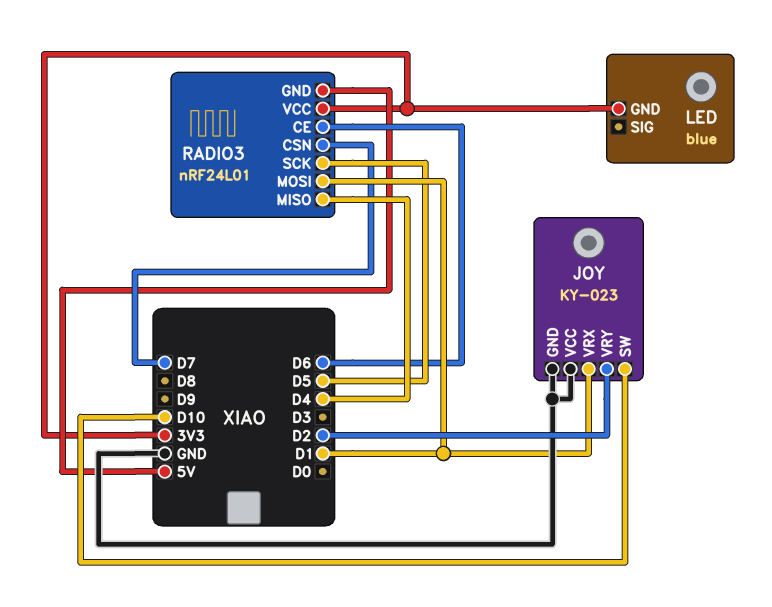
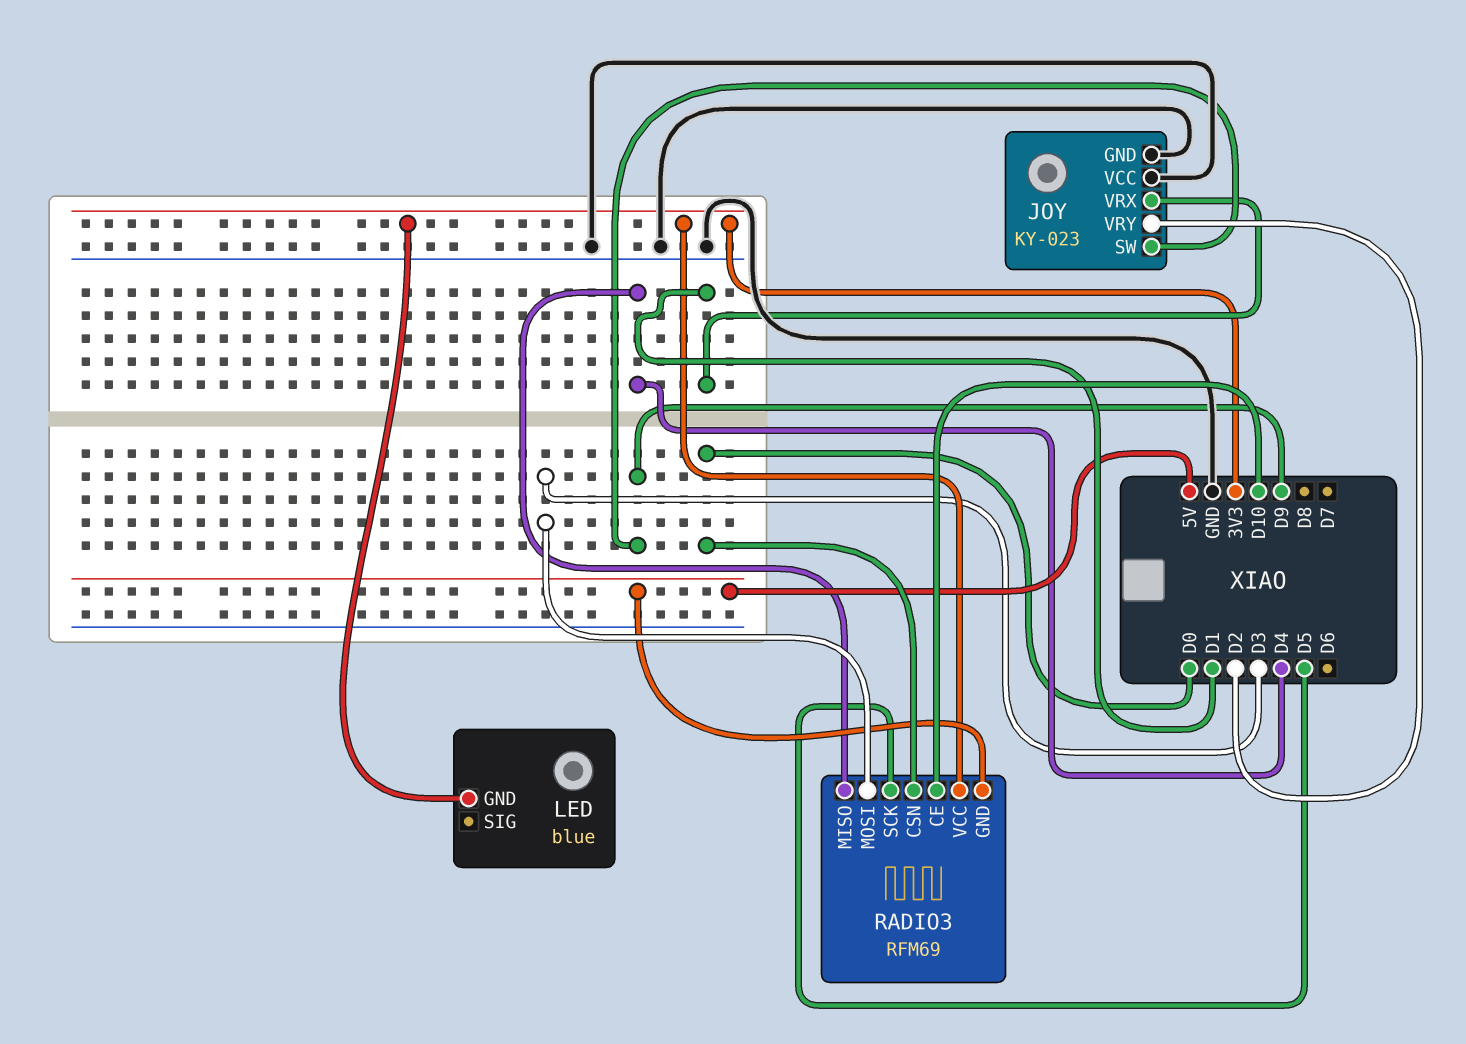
JOY pin SW: D10 -> D9
RADIO3: nRF24L01 -> RFM69
RADIO3 pin CE: D6 -> D10
RADIO3 pin CSN: D7 -> D0
RADIO3 pin MOSI: D1 -> D3

